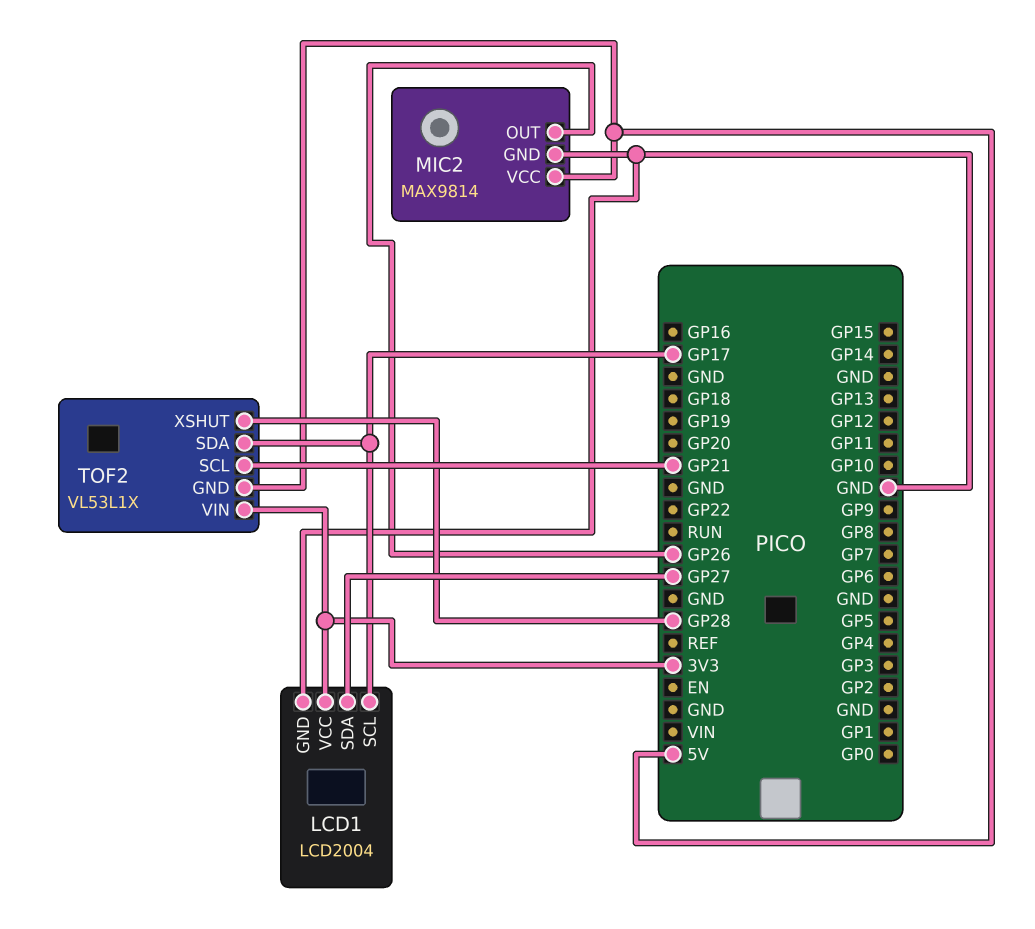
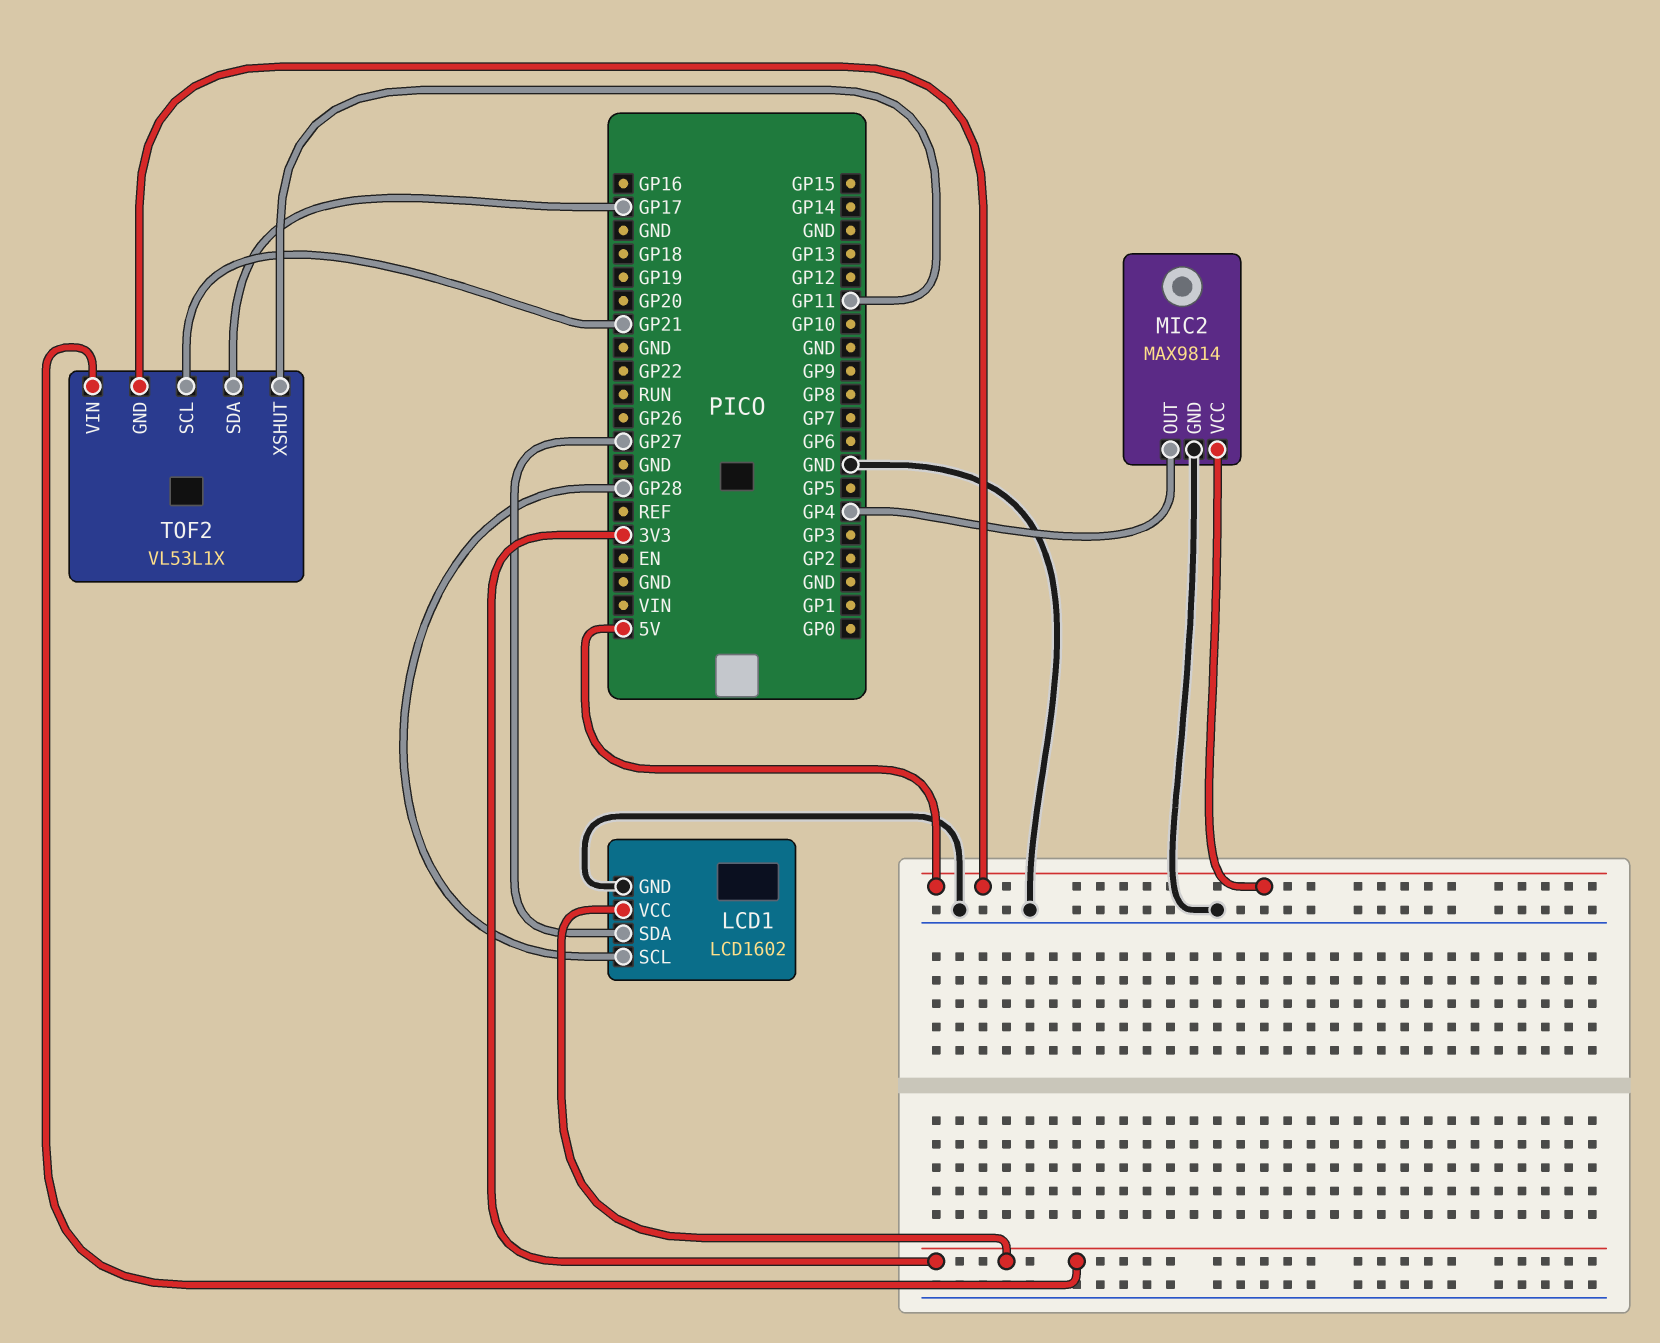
LCD1: LCD2004 -> LCD1602
LCD1 pin SCL: GP17 -> GP28
MIC2 pin OUT: GP26 -> GP4
TOF2 pin XSHUT: GP28 -> GP11

